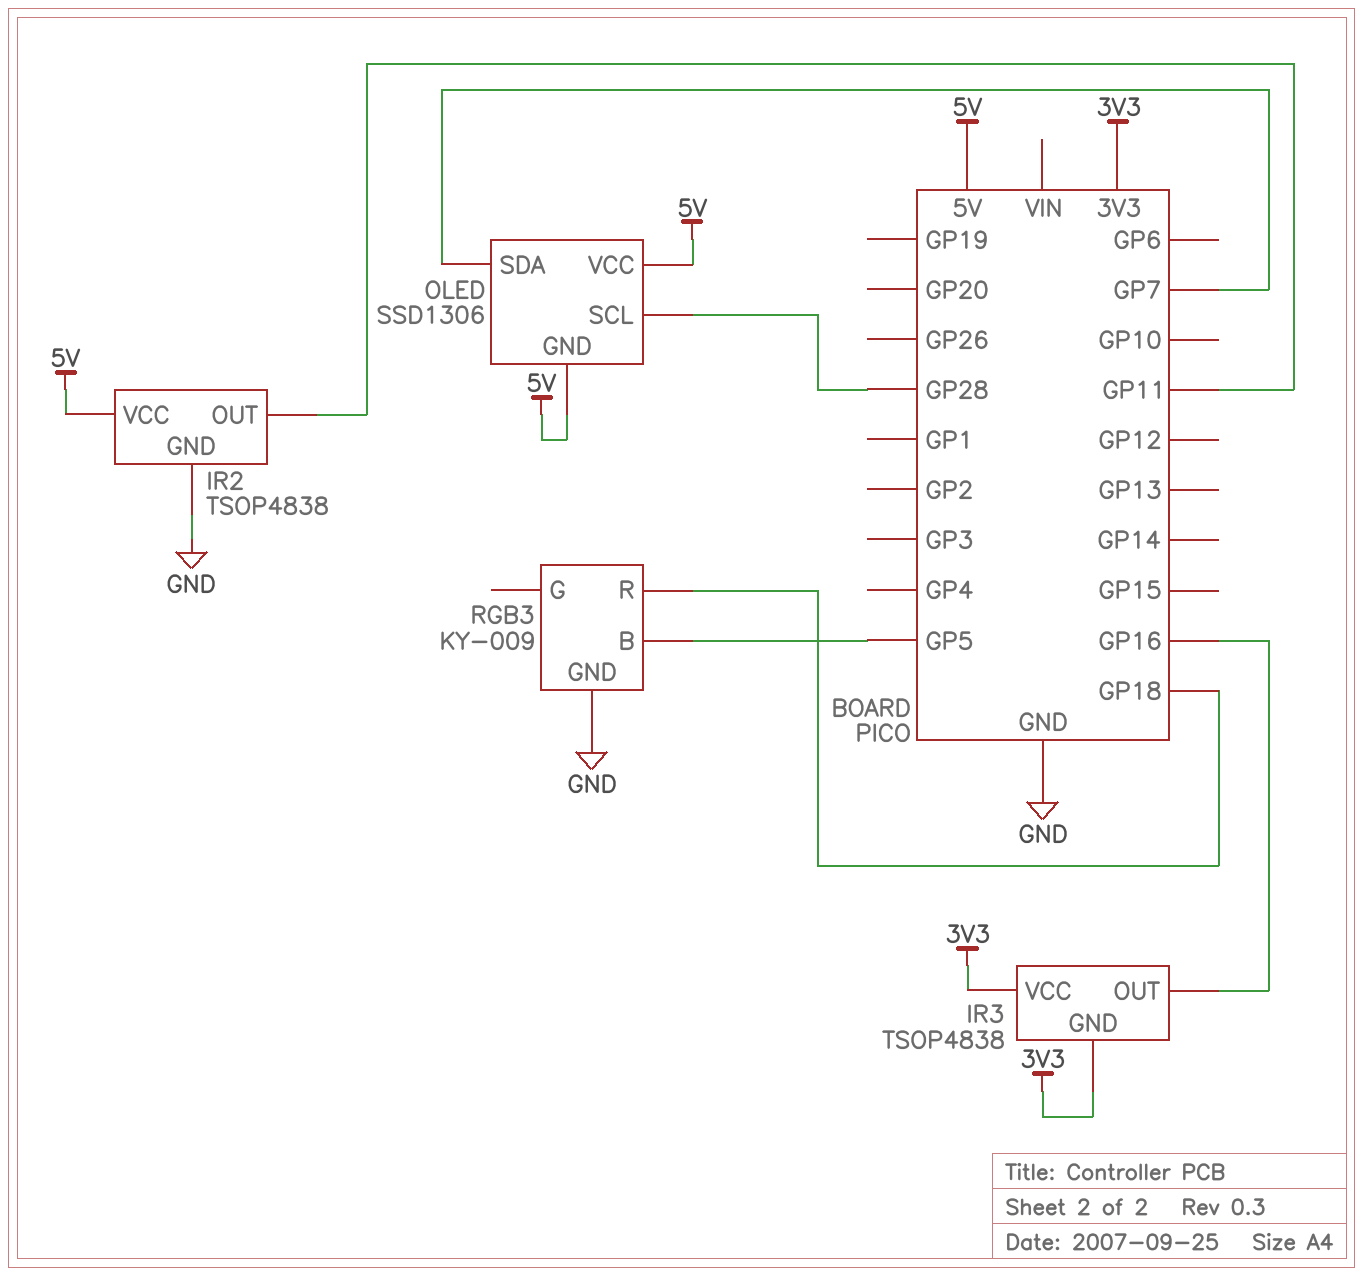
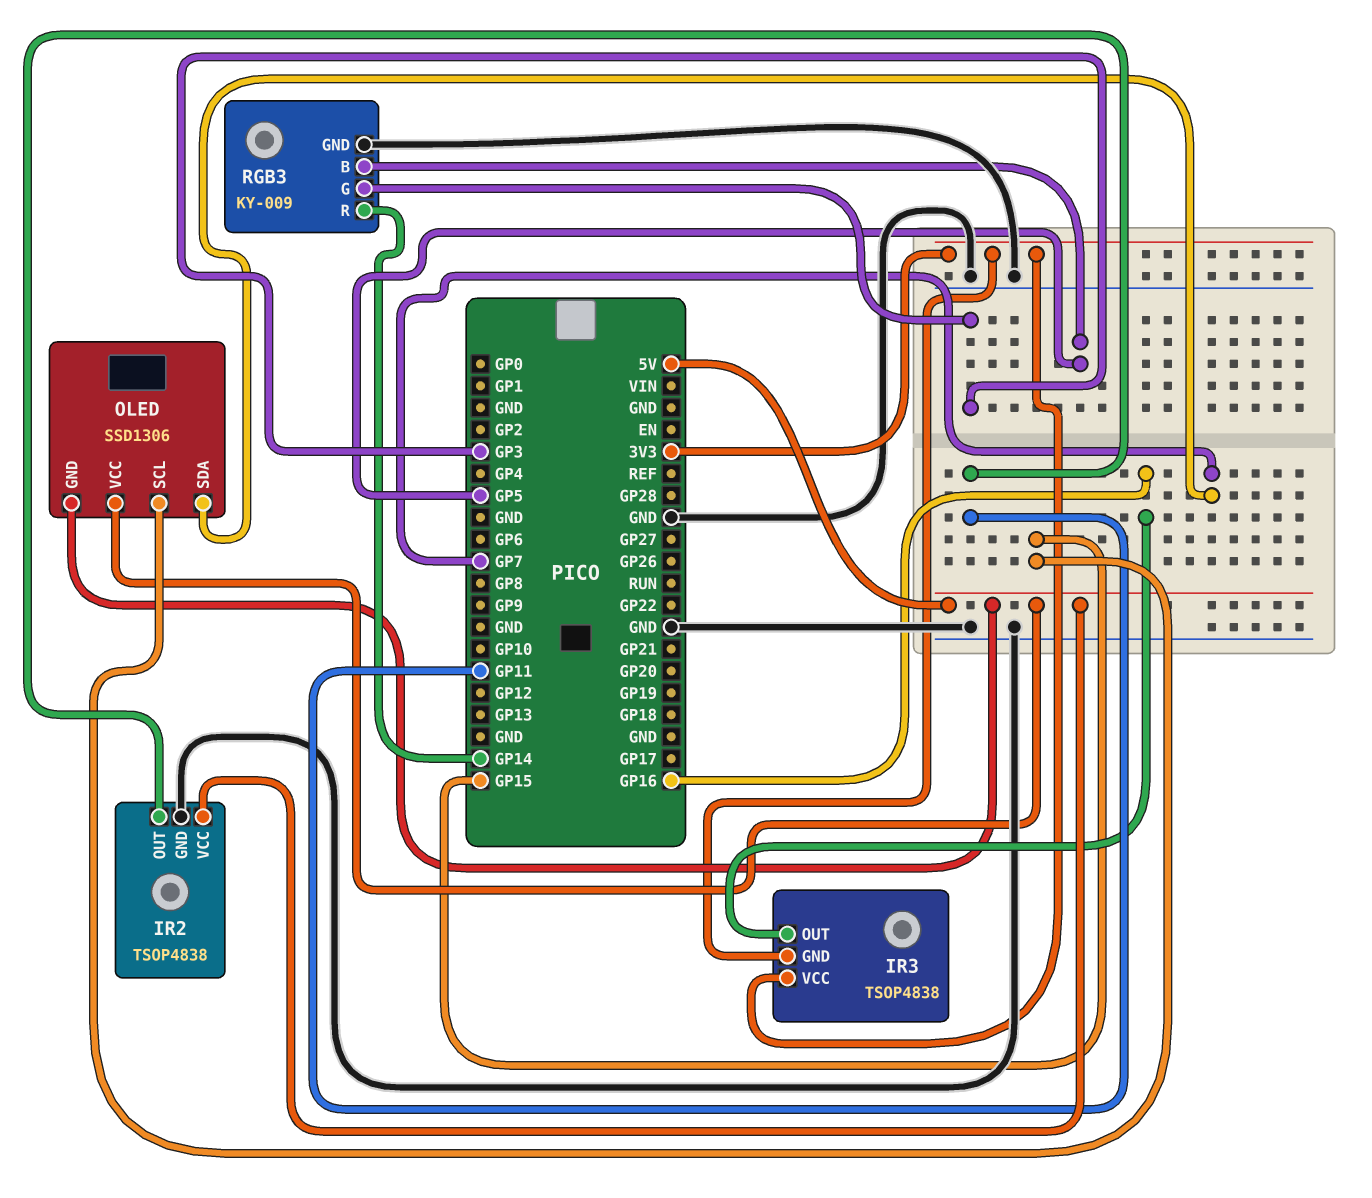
OLED pin SCL: GP28 -> GP15
RGB3 pin G: none -> GP3
RGB3 pin R: GP18 -> GP14

